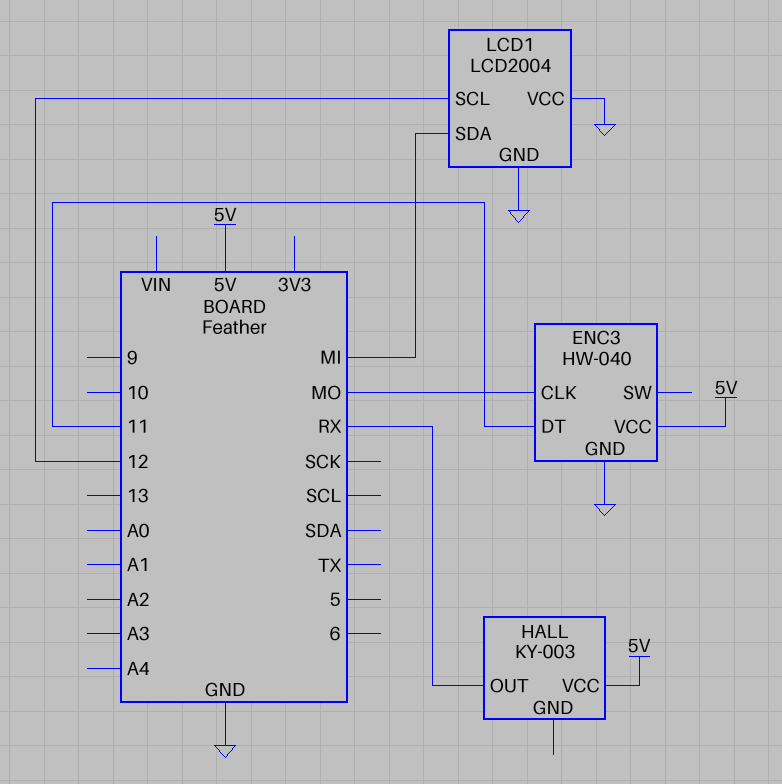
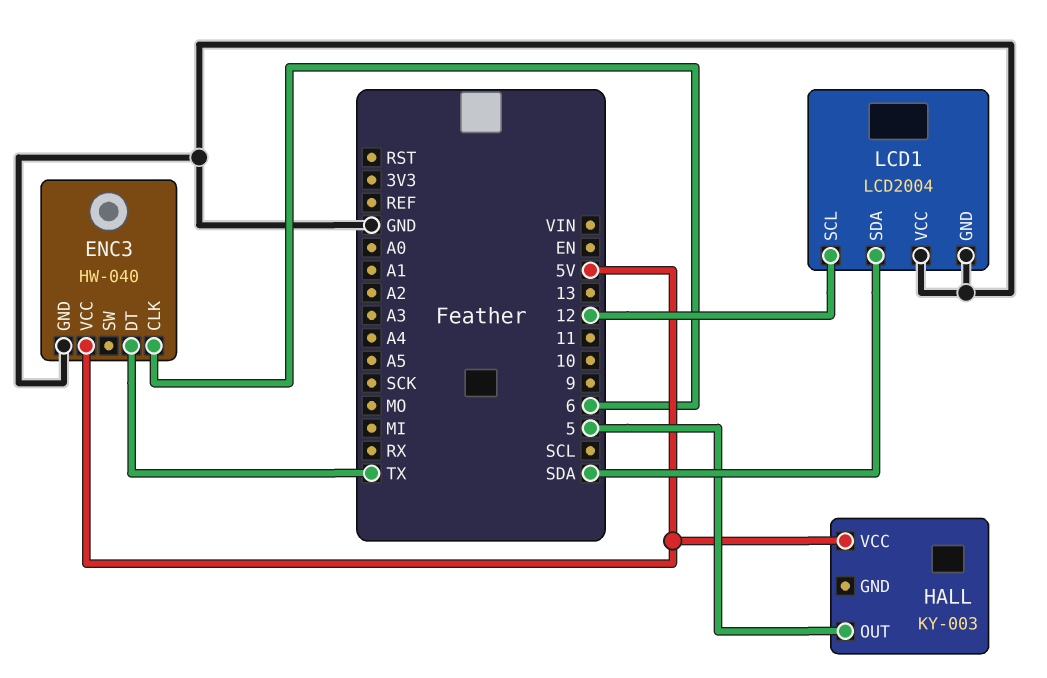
ENC3 pin CLK: MO -> 6
ENC3 pin DT: 11 -> TX
HALL pin OUT: RX -> 5
LCD1 pin SDA: MI -> SDA

